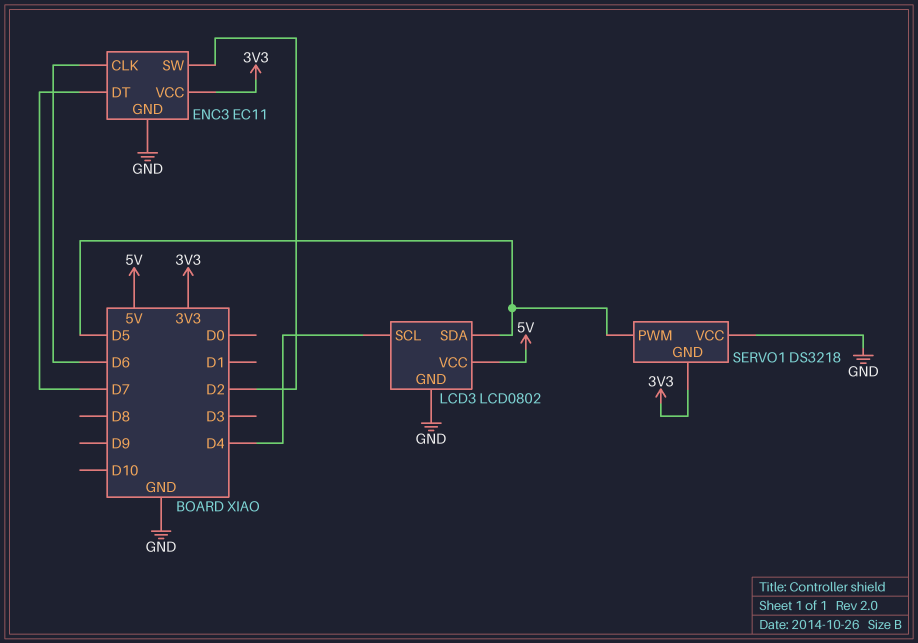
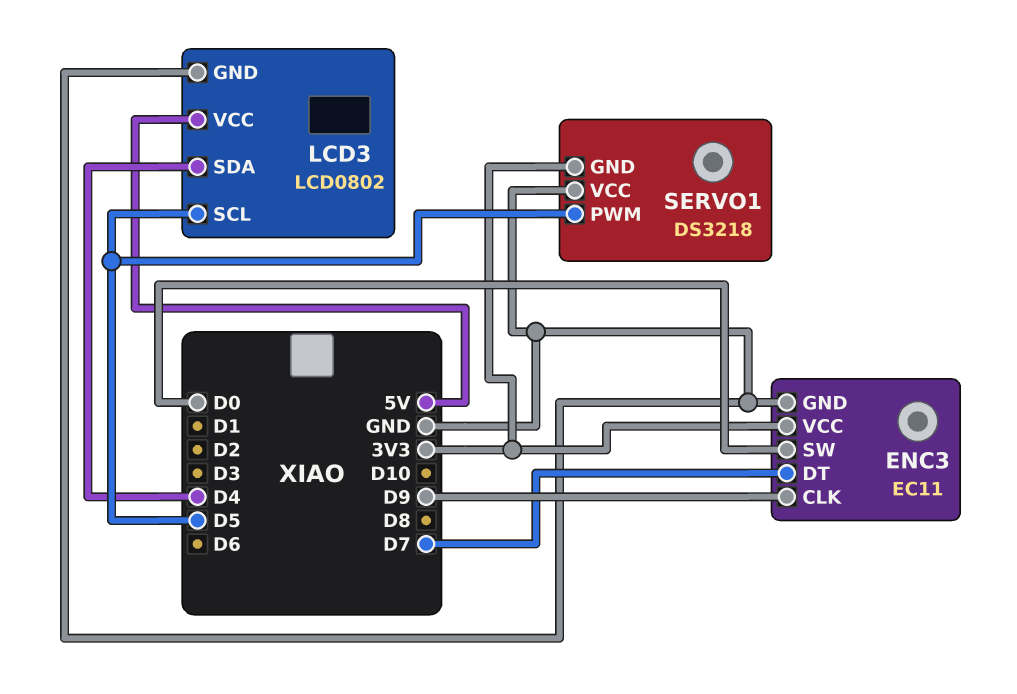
ENC3 pin CLK: D6 -> D9
ENC3 pin SW: D2 -> D0
LCD3 pin SCL: D4 -> D5
LCD3 pin SDA: D5 -> D4

